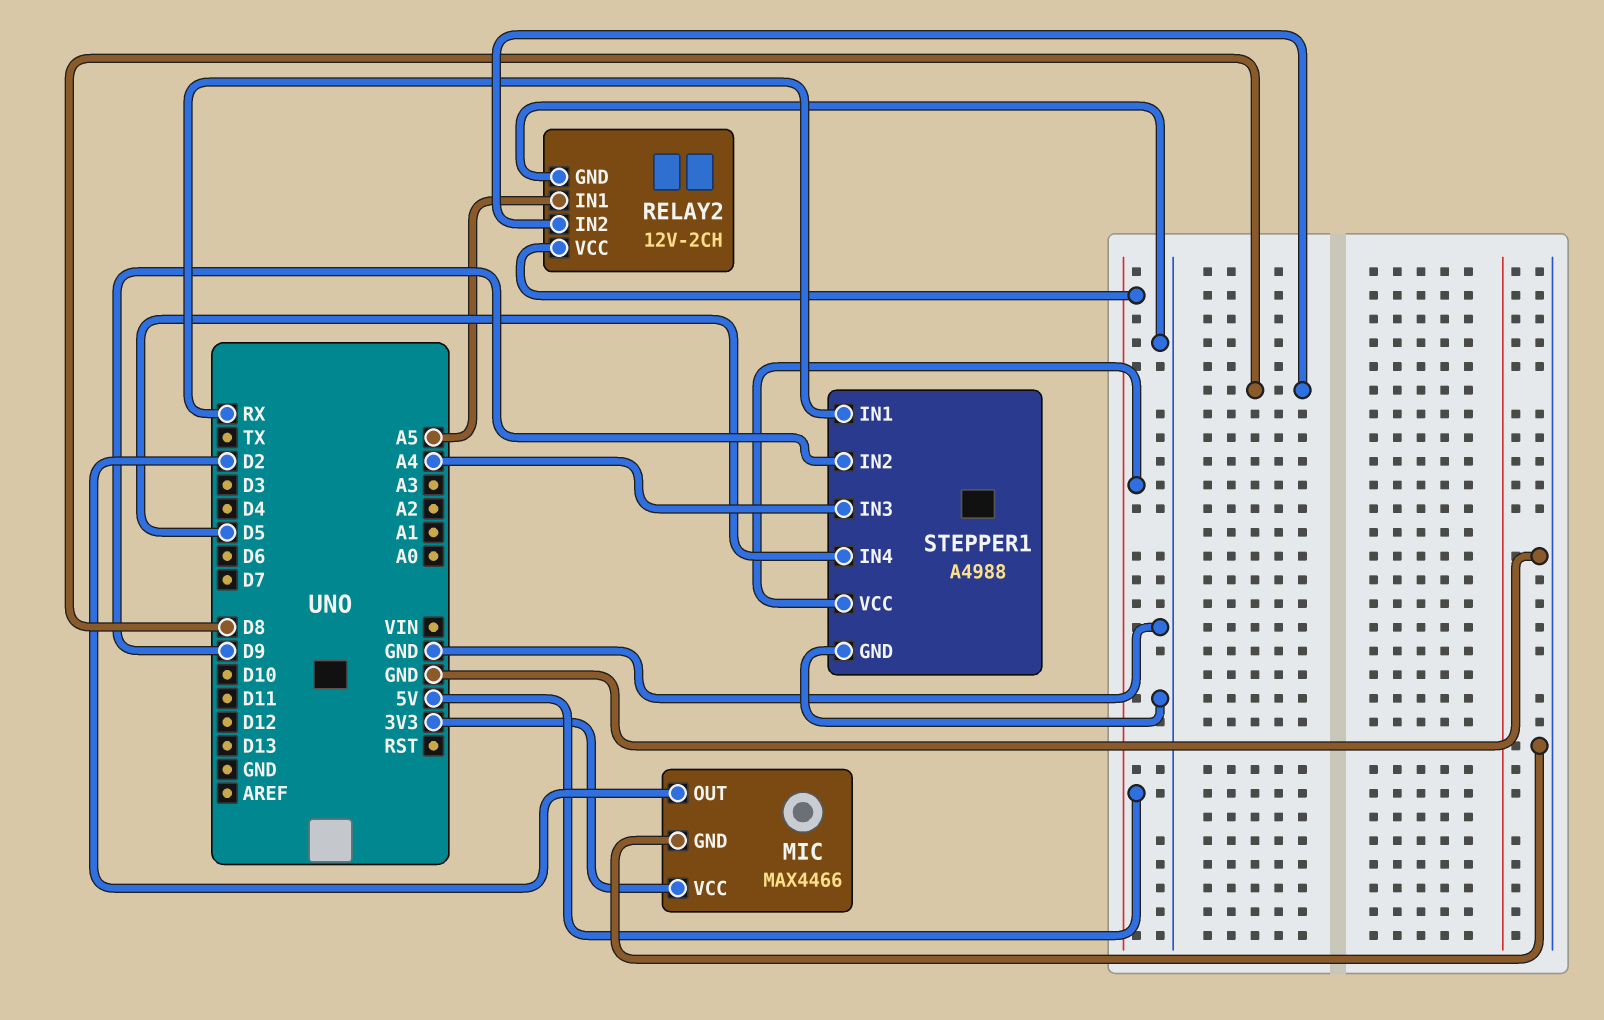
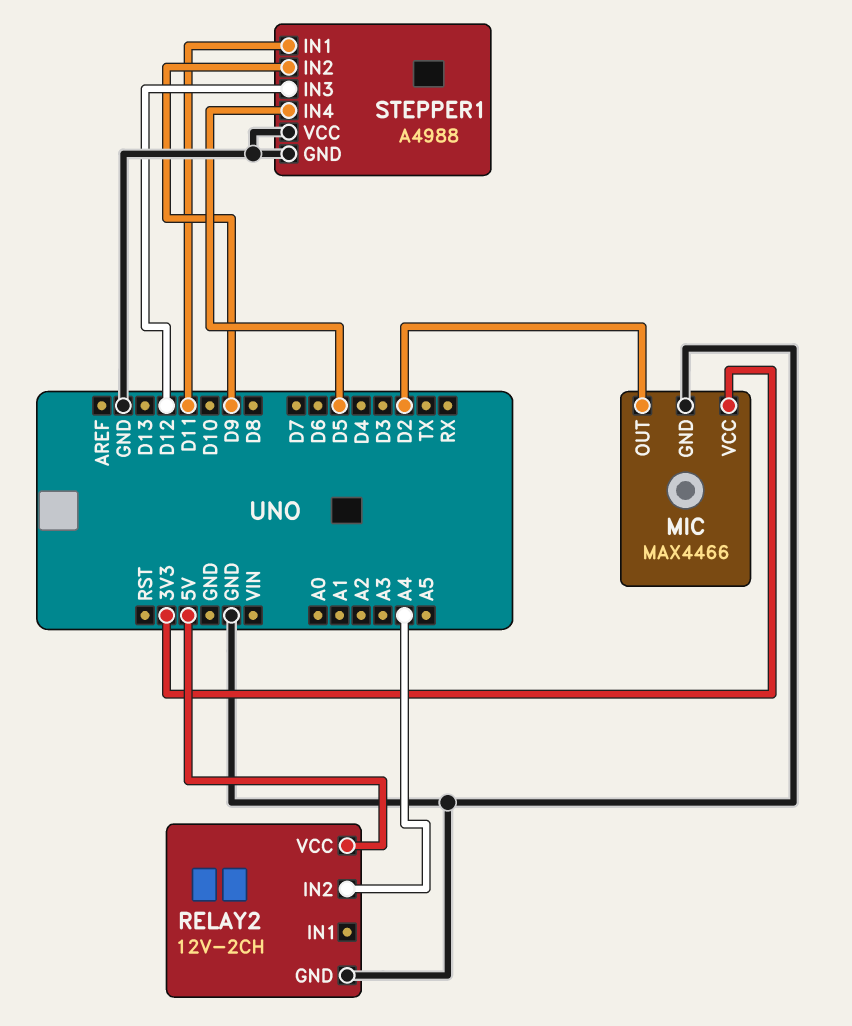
RELAY2 pin IN1: A5 -> none
RELAY2 pin IN2: D8 -> A4
STEPPER1 pin IN1: RX -> D11
STEPPER1 pin IN3: A4 -> D12
STEPPER1 pin VCC: 5V -> GND

